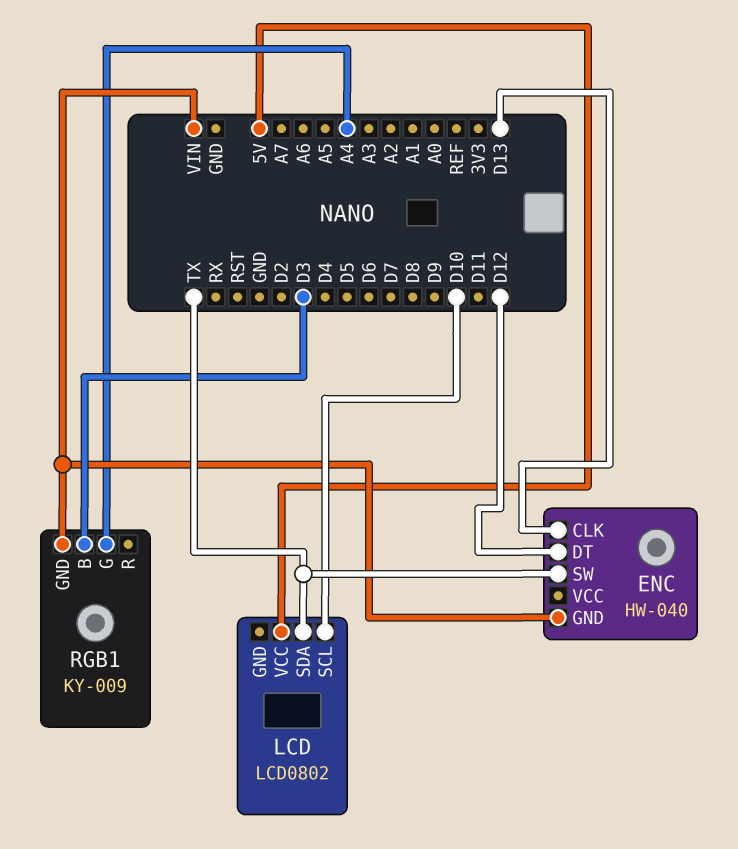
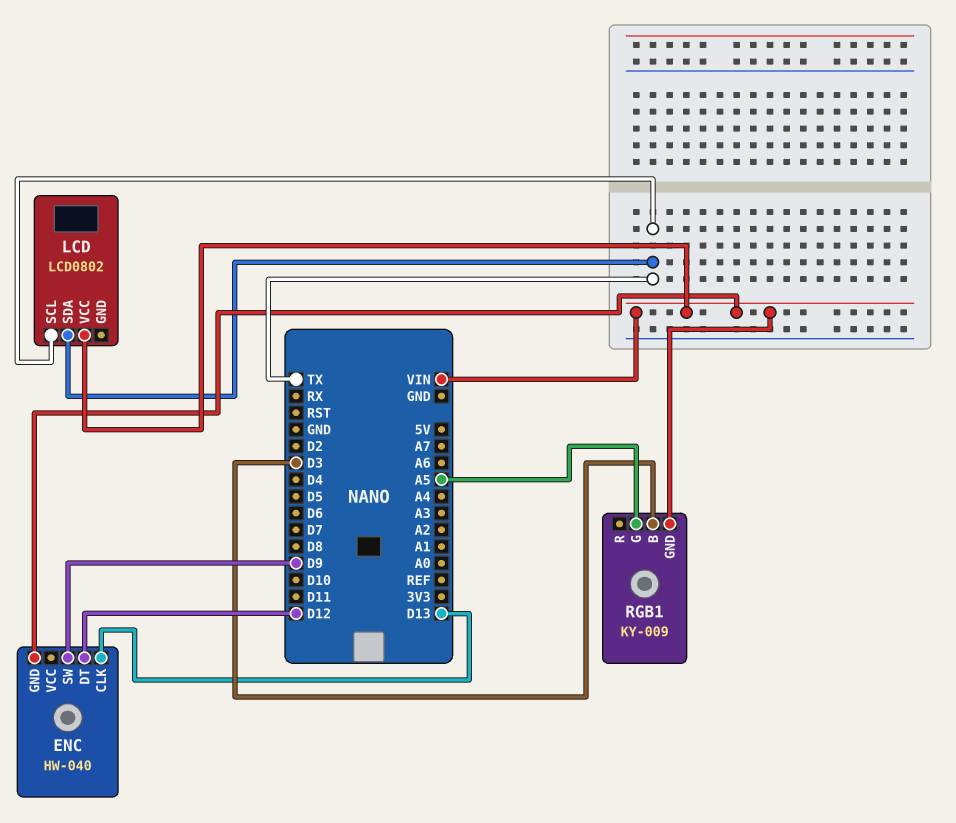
ENC pin SW: TX -> D9
LCD pin SCL: D10 -> TX
LCD pin VCC: 5V -> VIN
RGB1 pin G: A4 -> A5

